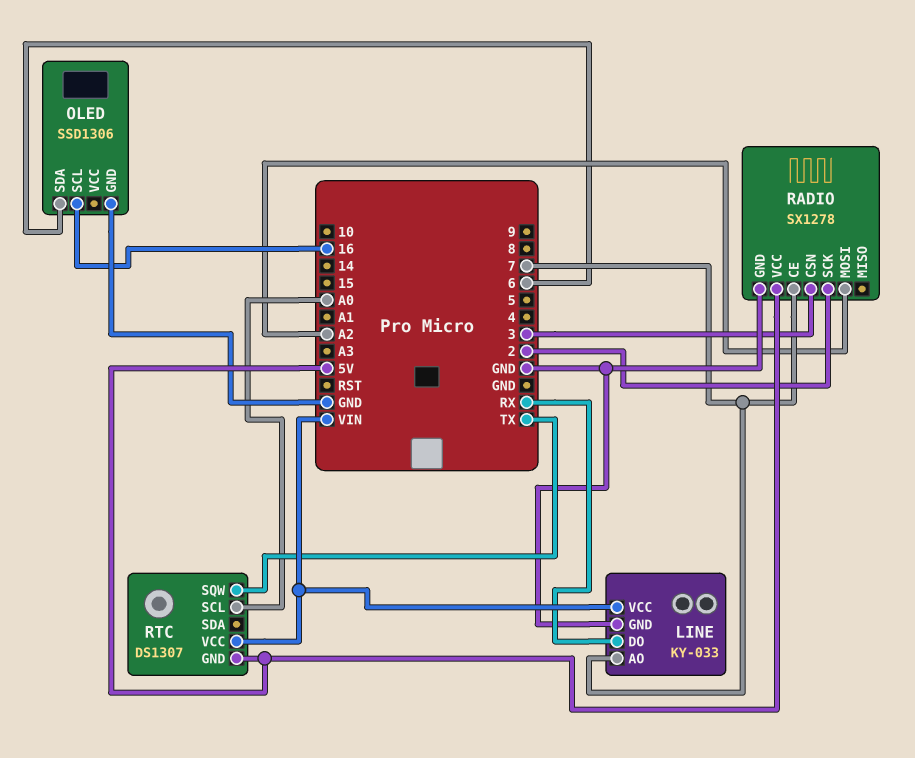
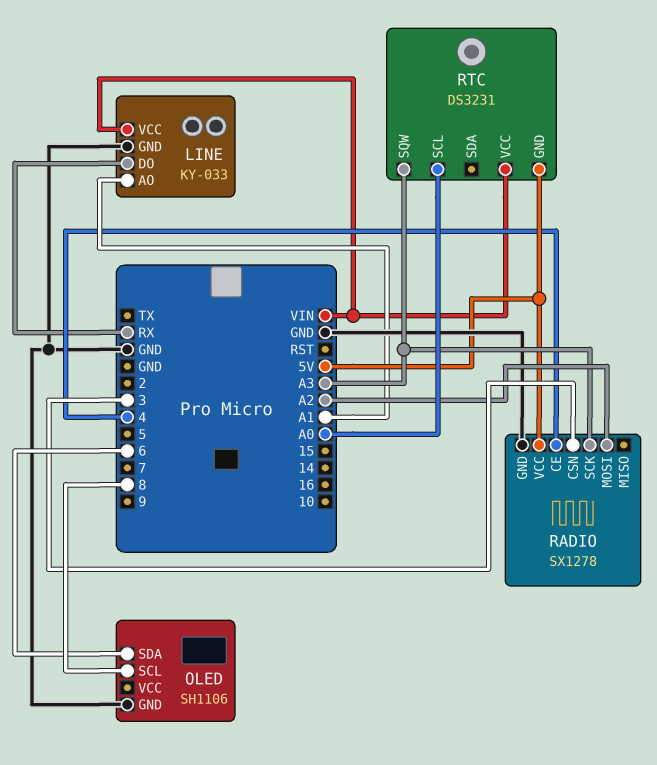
LINE pin AO: 7 -> A1
OLED: SSD1306 -> SH1106
OLED pin SCL: 16 -> 8
RADIO pin CE: 7 -> 4
RADIO pin SCK: 2 -> A3
RTC: DS1307 -> DS3231
RTC pin SQW: TX -> A3

